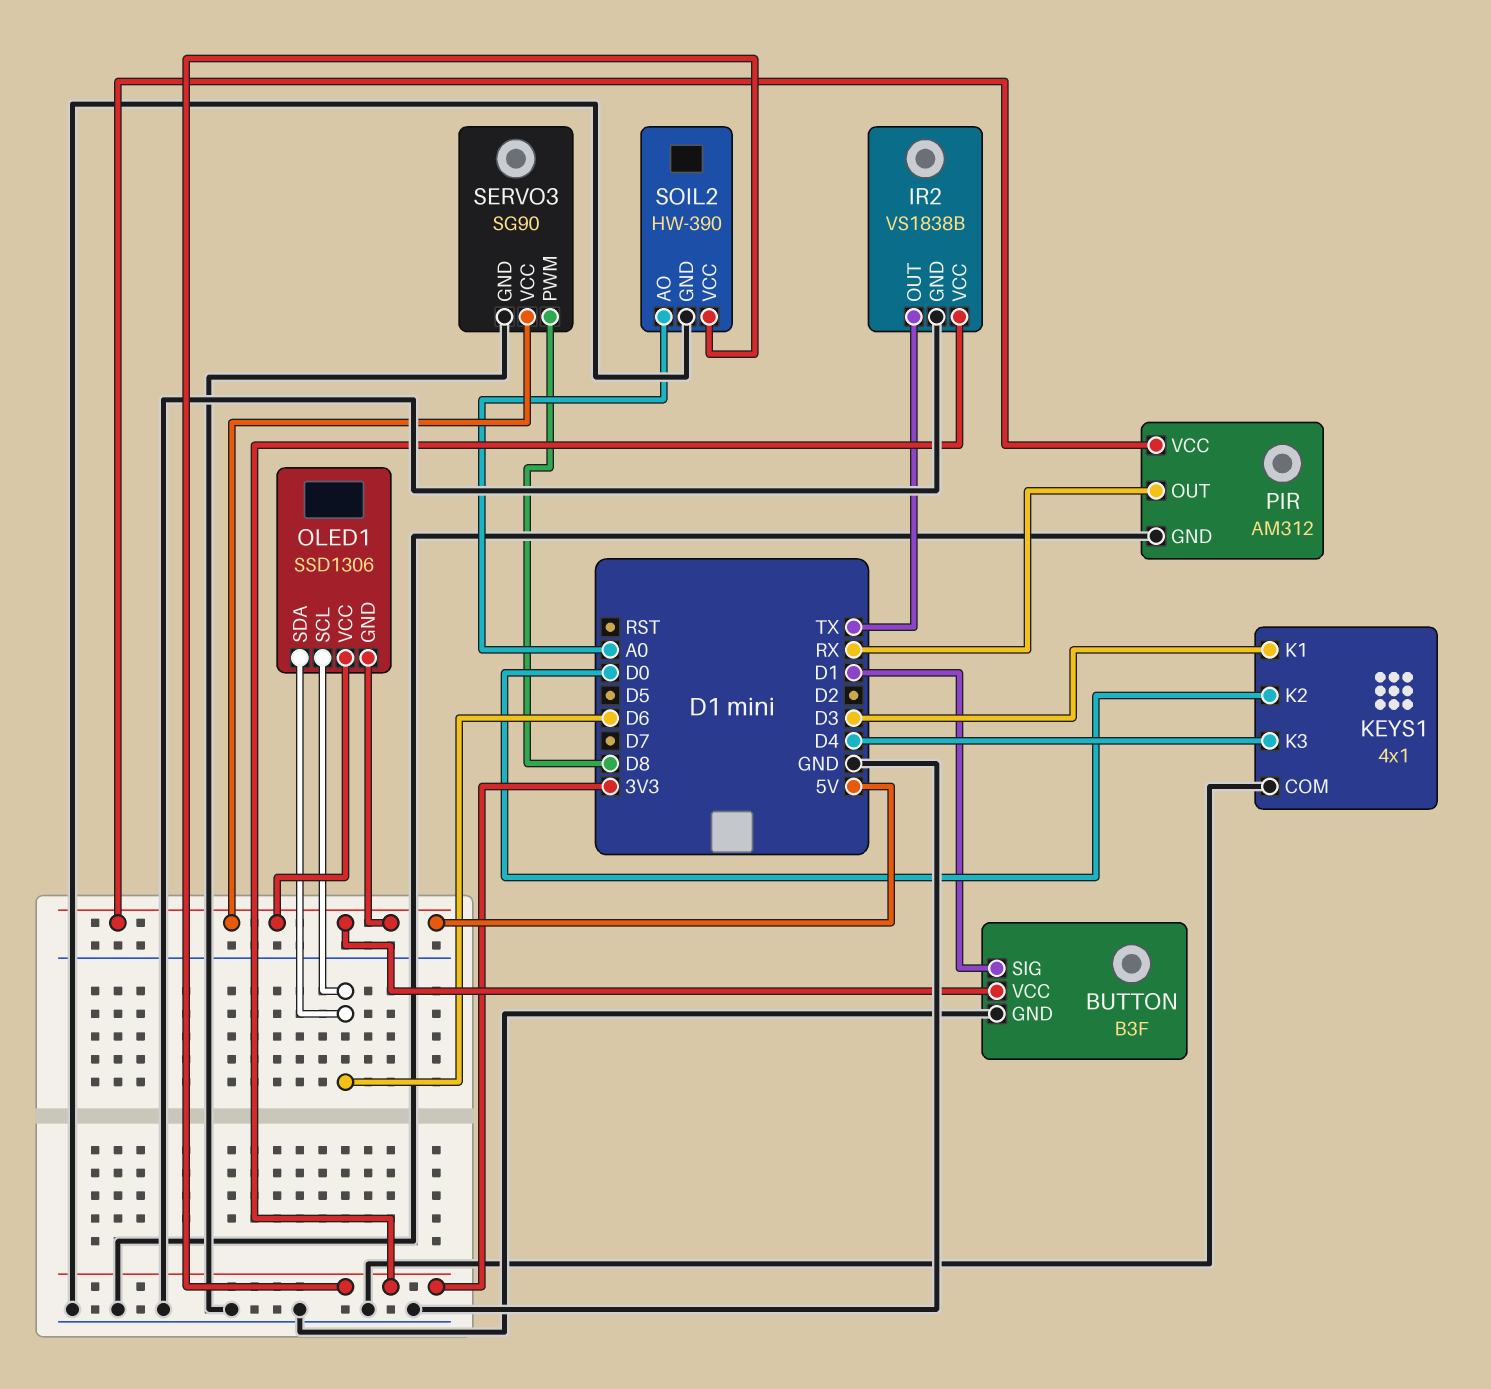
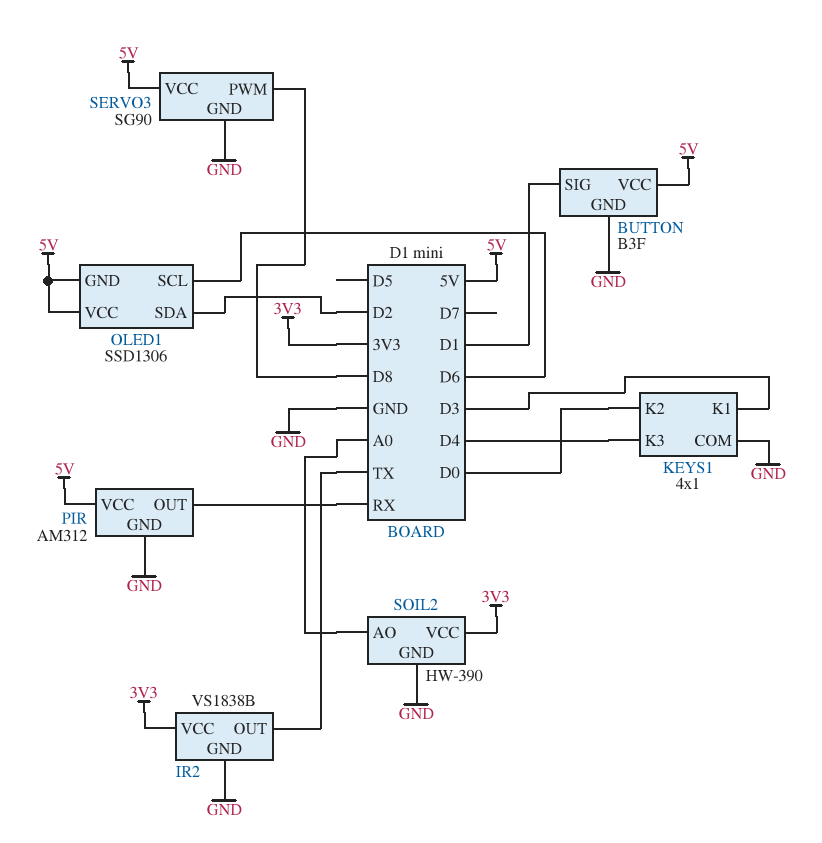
OLED1 pin SDA: D6 -> D2

